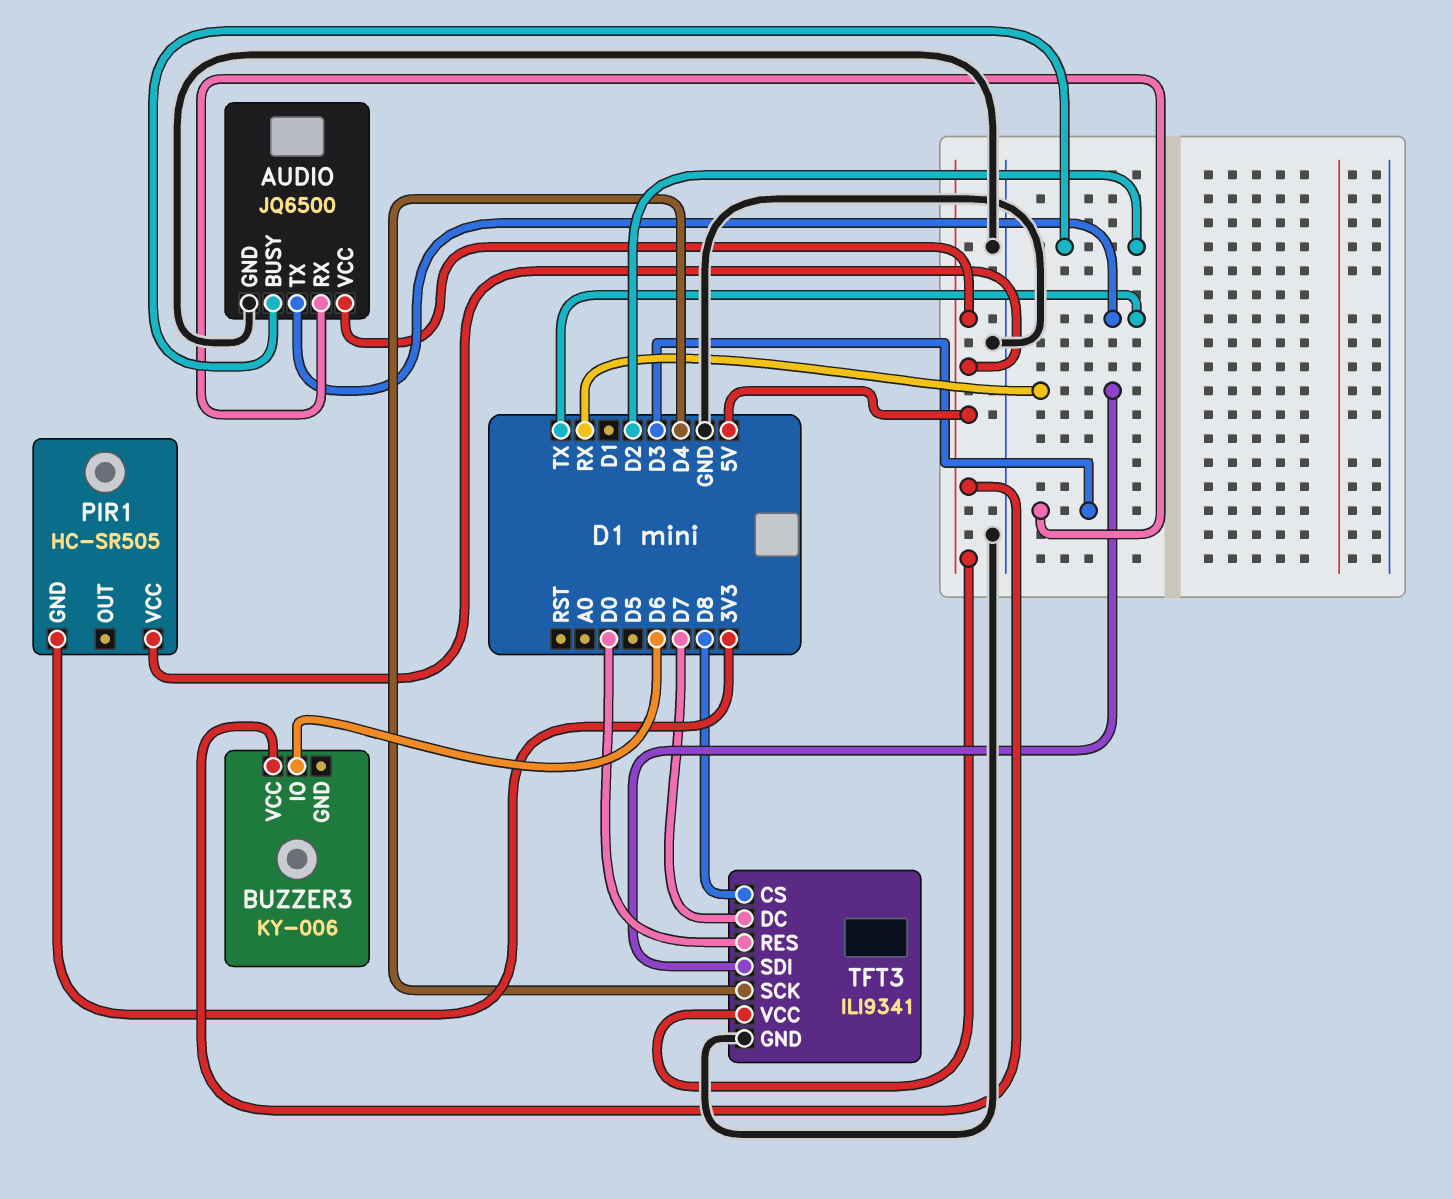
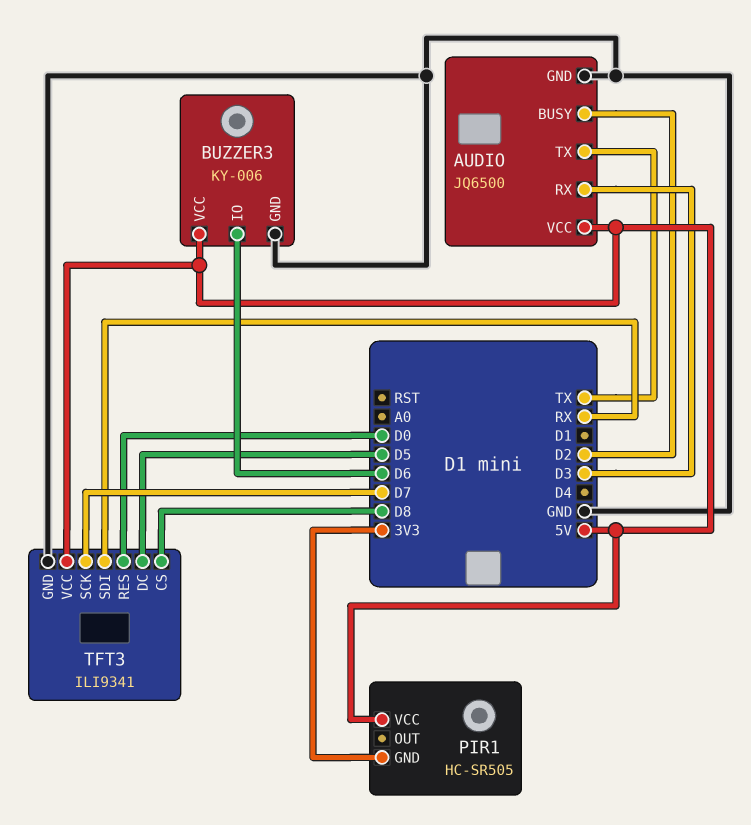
BUZZER3 pin GND: none -> GND
TFT3 pin DC: D7 -> D5
TFT3 pin SCK: D4 -> D7

